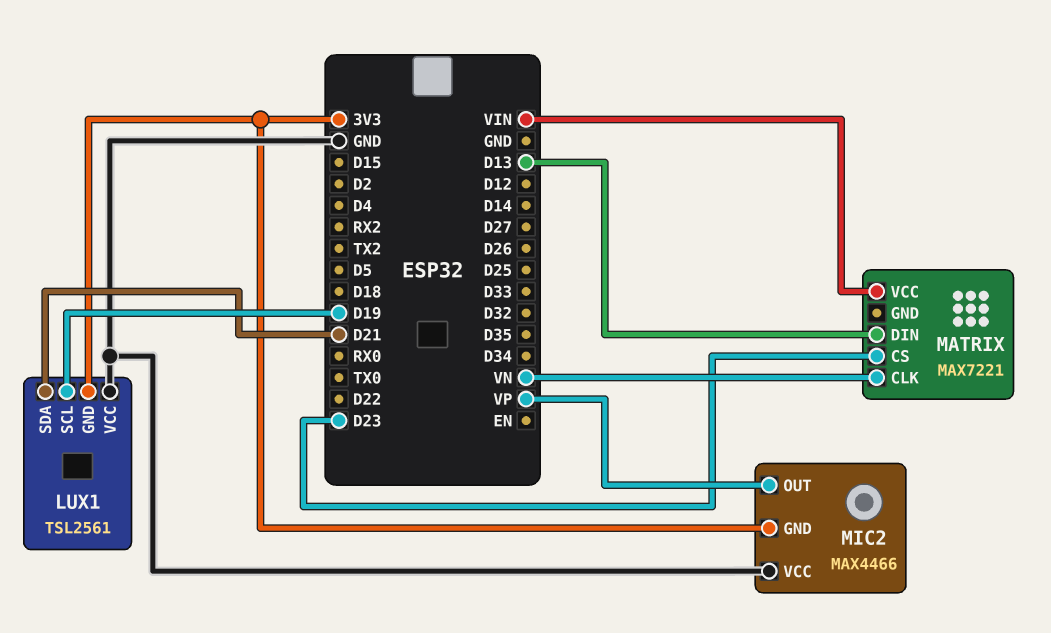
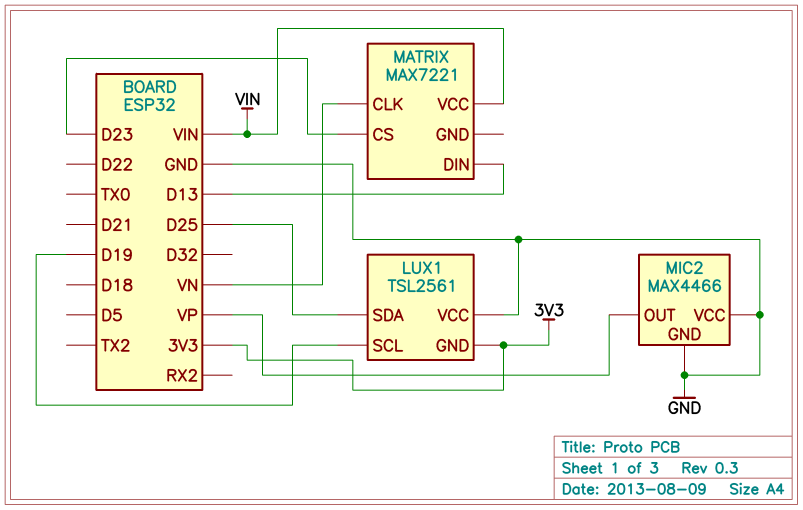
LUX1 pin SDA: D21 -> D25
MIC2 pin GND: 3V3 -> GND

